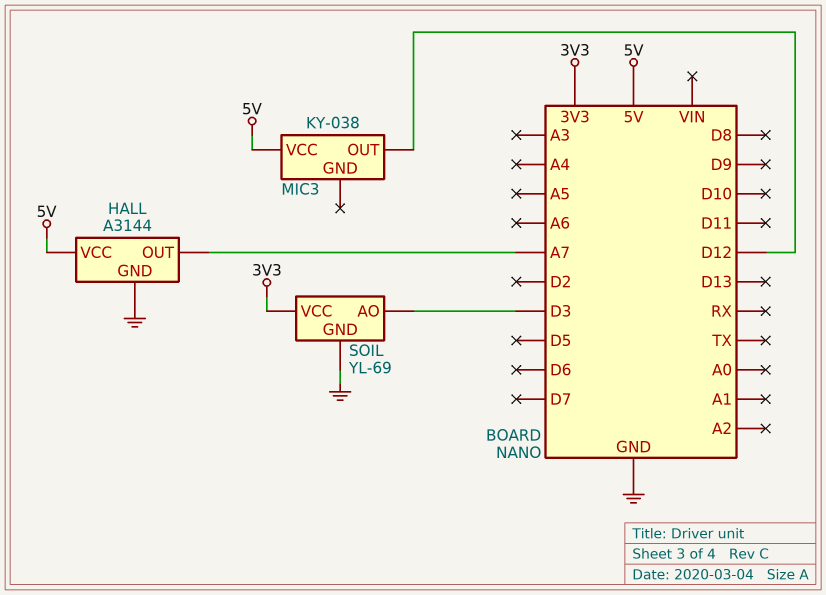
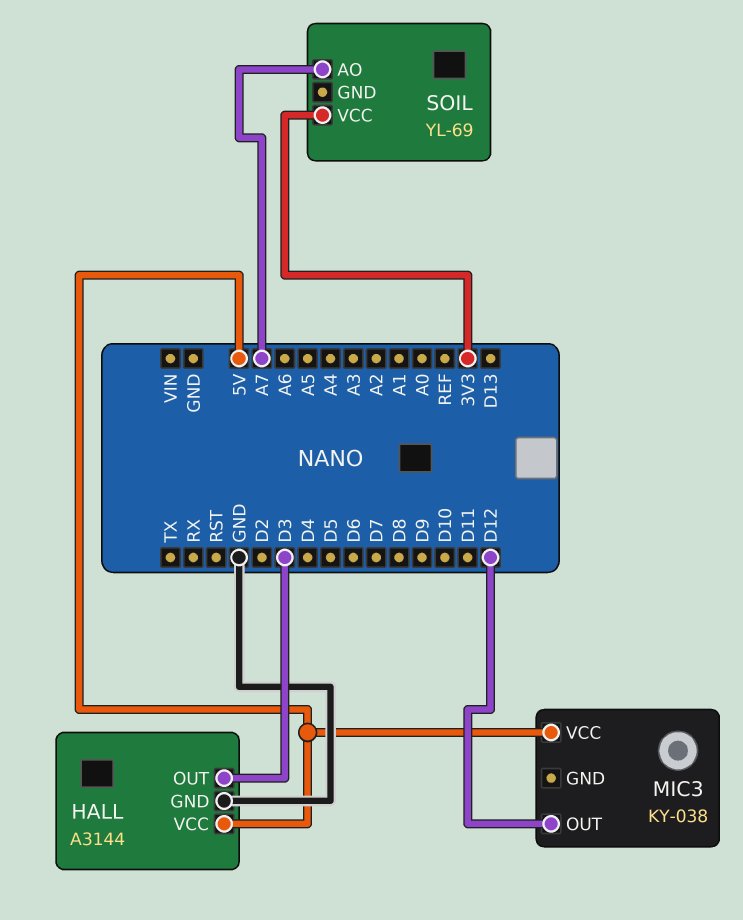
HALL pin OUT: A7 -> D3
SOIL pin AO: D3 -> A7
SOIL pin GND: GND -> none

